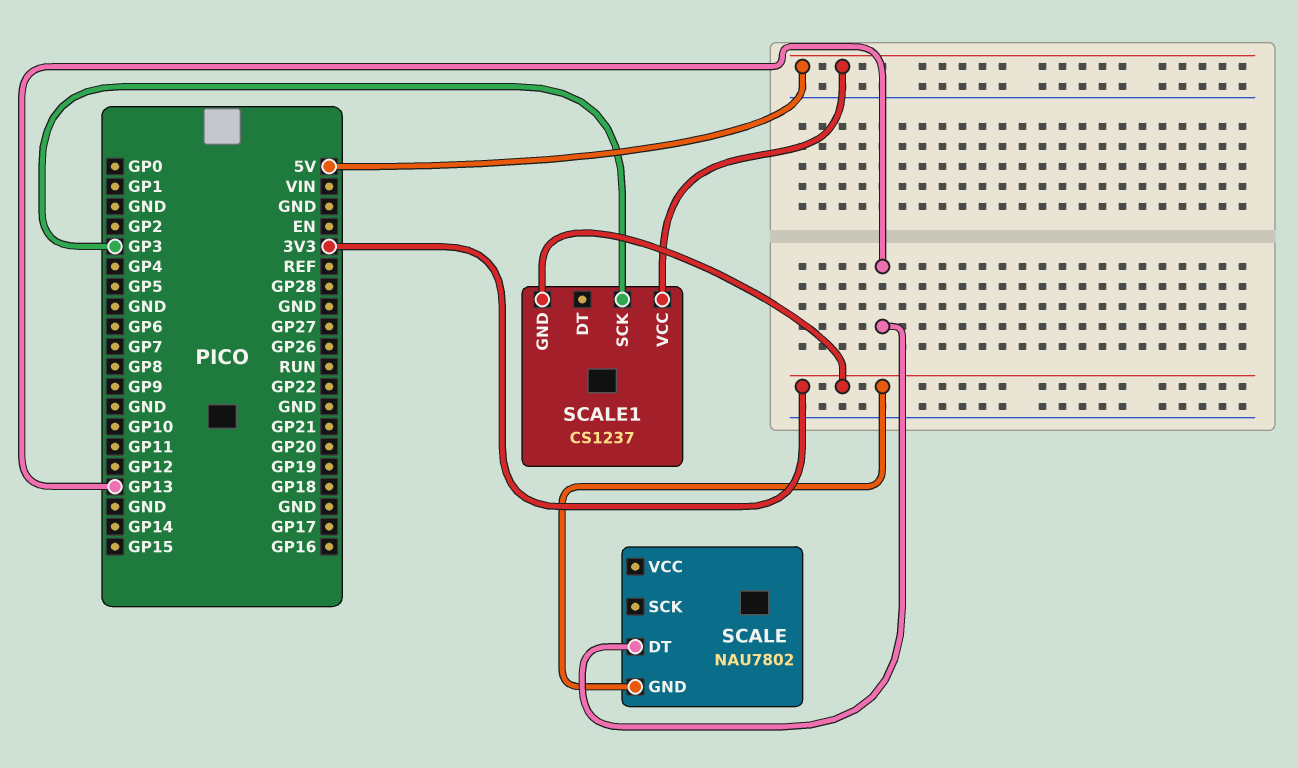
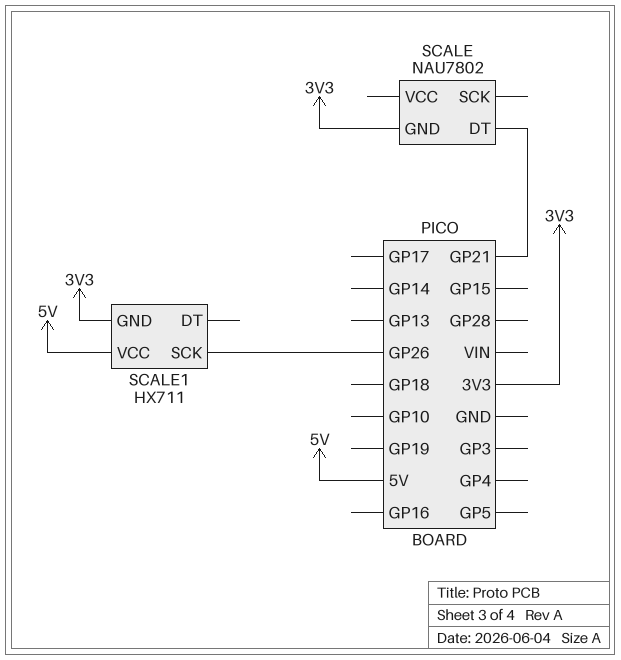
SCALE pin DT: GP13 -> GP21
SCALE1: CS1237 -> HX711
SCALE1 pin SCK: GP3 -> GP26

